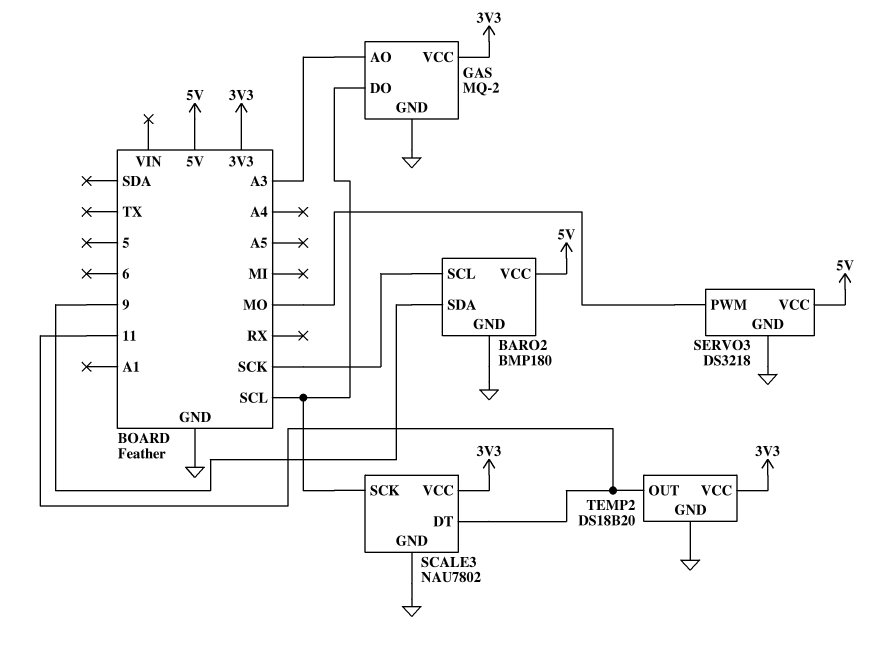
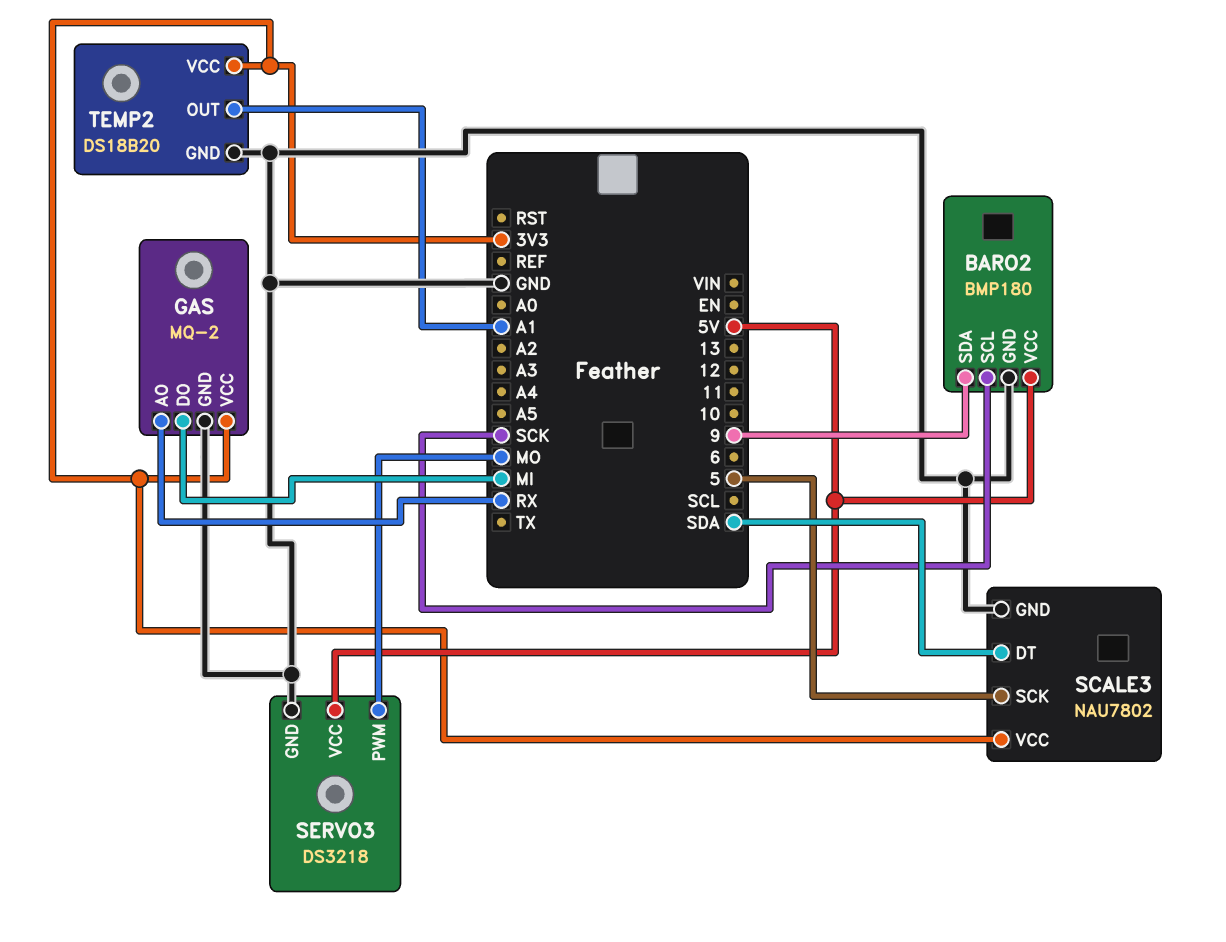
GAS pin AO: A3 -> RX
GAS pin DO: SCL -> MI
SCALE3 pin DT: 11 -> SDA
SCALE3 pin SCK: SCL -> 5
TEMP2 pin OUT: 11 -> A1

